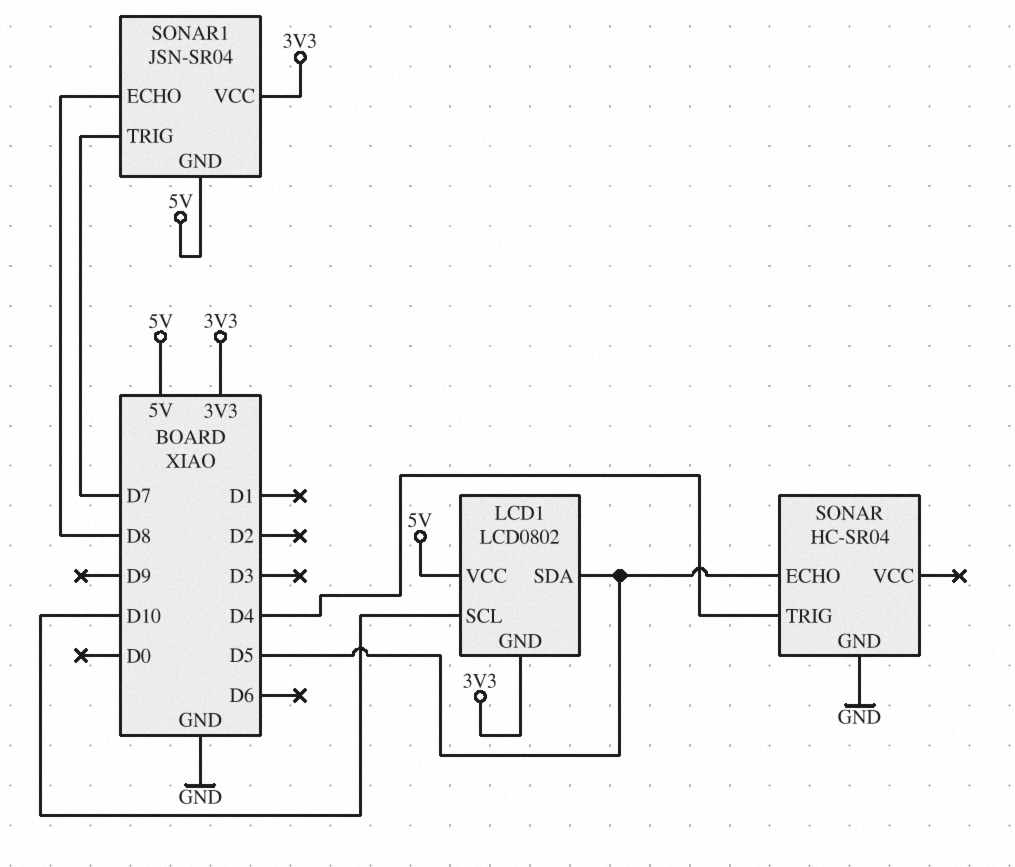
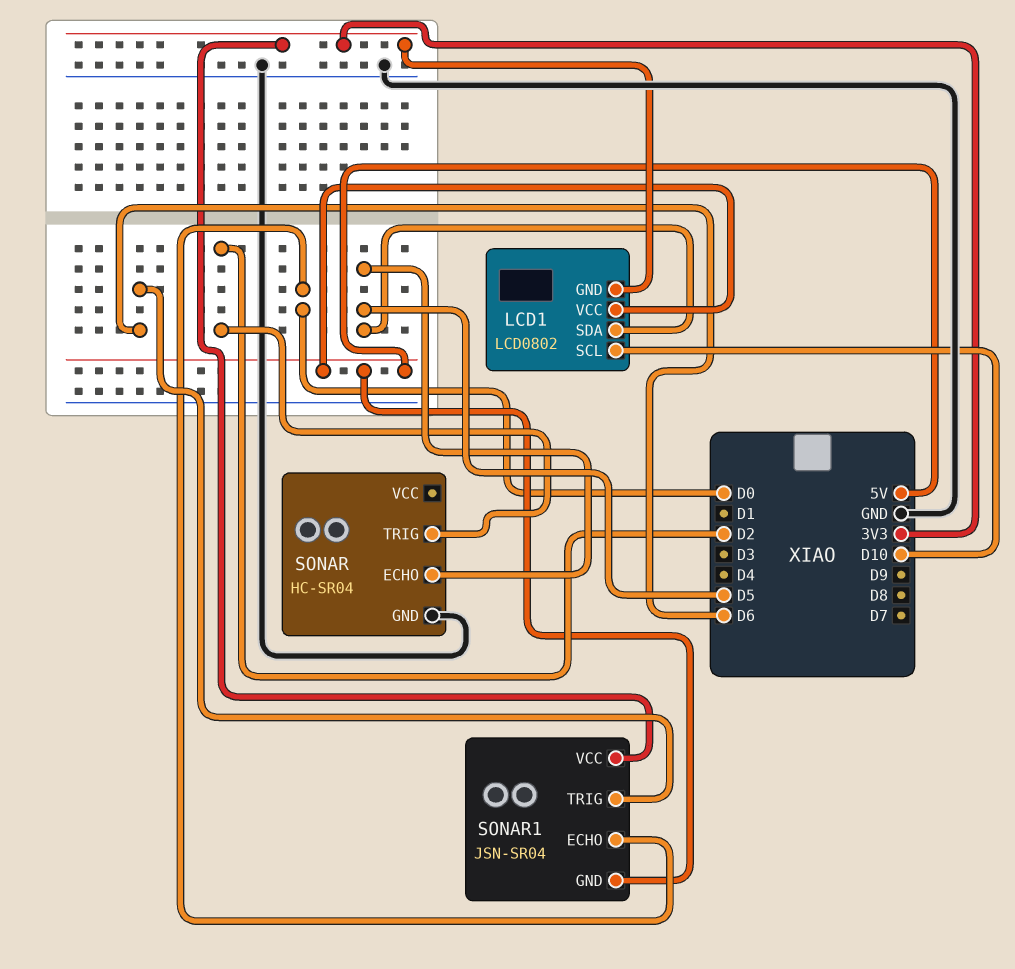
SONAR pin TRIG: D4 -> D2
SONAR1 pin ECHO: D8 -> D0
SONAR1 pin TRIG: D7 -> D6

